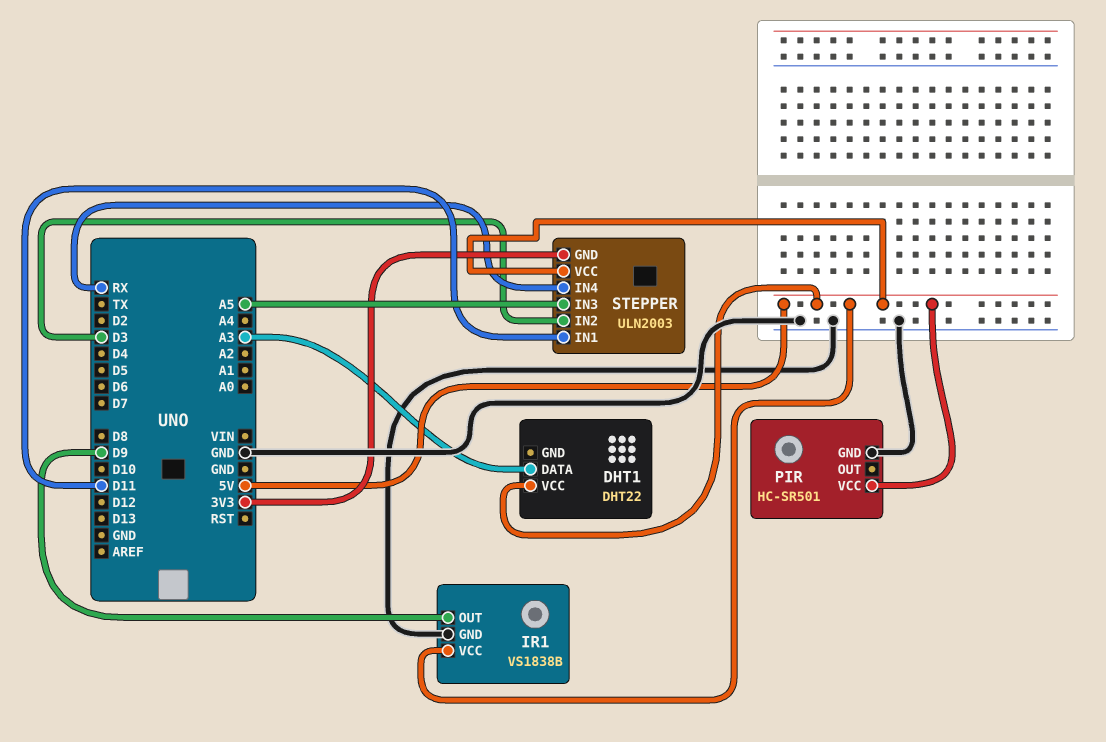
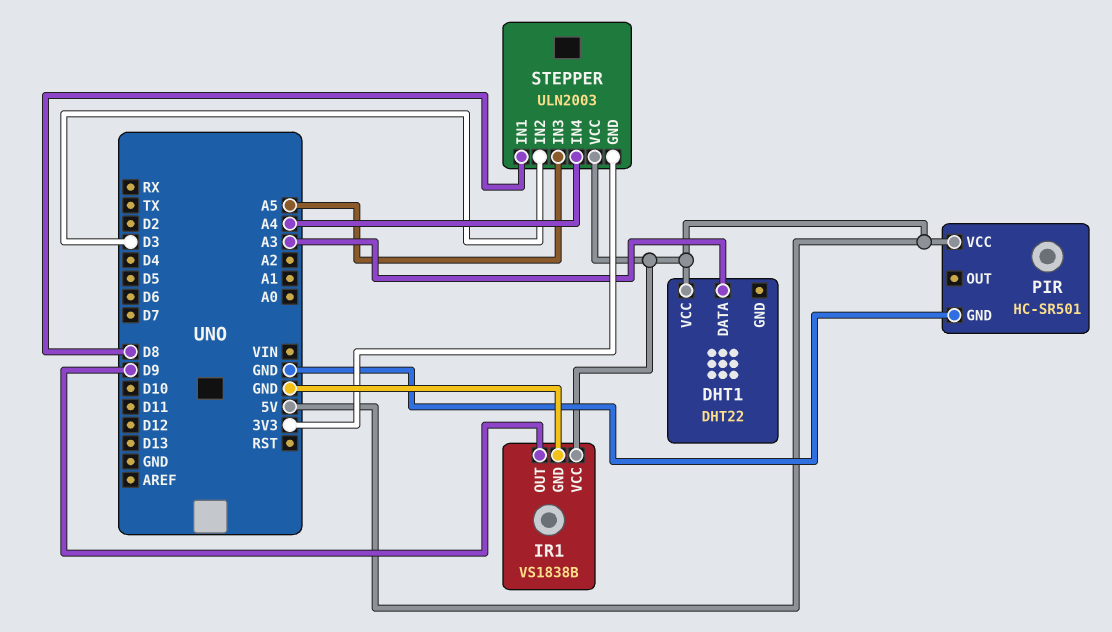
STEPPER pin IN1: D11 -> D8
STEPPER pin IN4: RX -> A4

